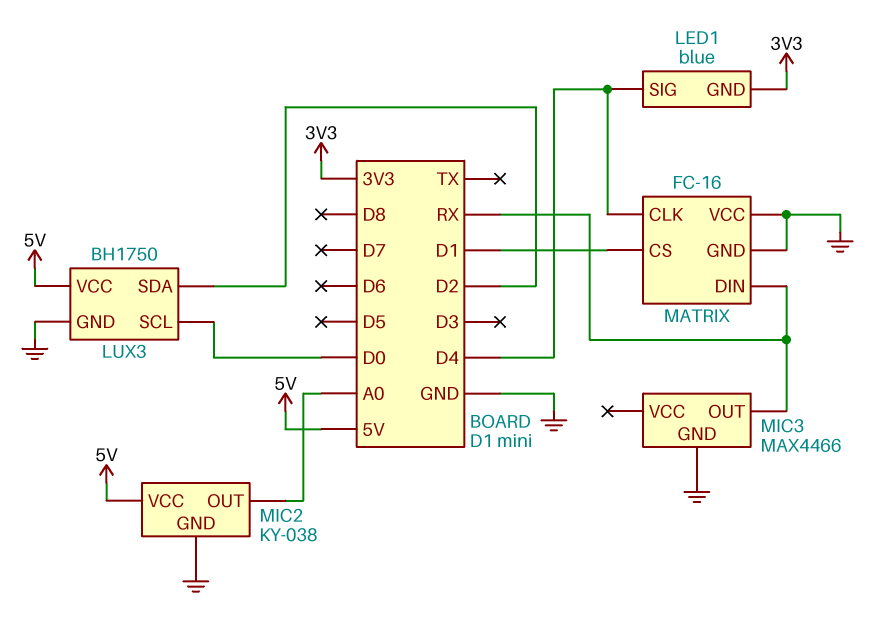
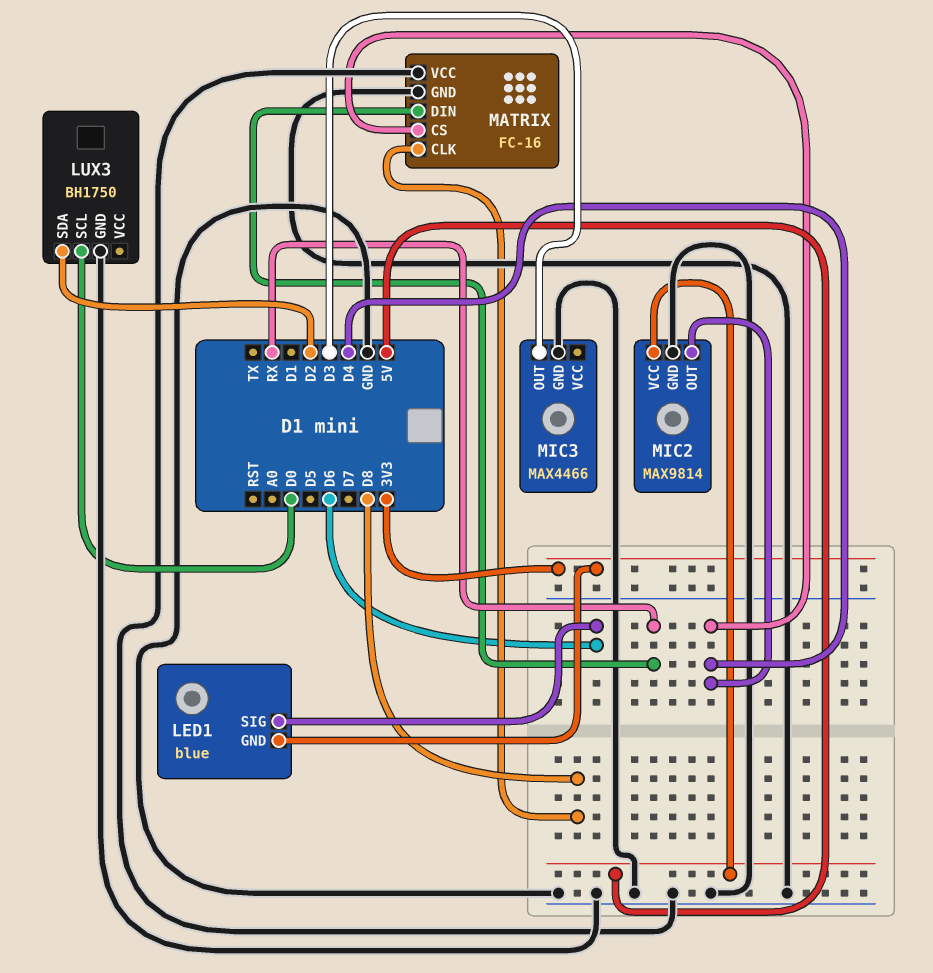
LED1 pin SIG: D4 -> D6
LUX3 pin VCC: 5V -> none
MATRIX pin CLK: D4 -> D8
MATRIX pin CS: D1 -> D4
MIC2: KY-038 -> MAX9814
MIC2 pin OUT: A0 -> D4
MIC3 pin OUT: RX -> D3

